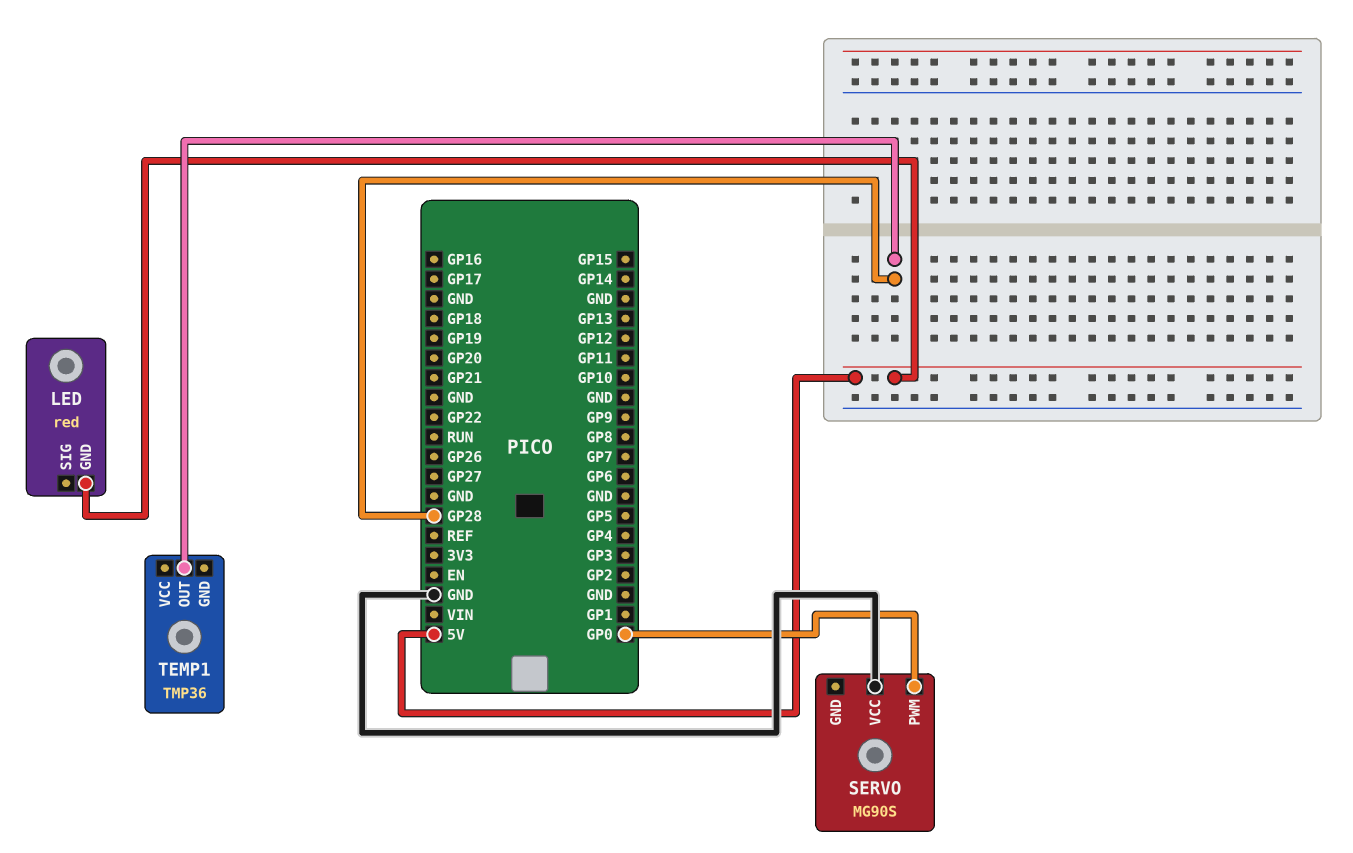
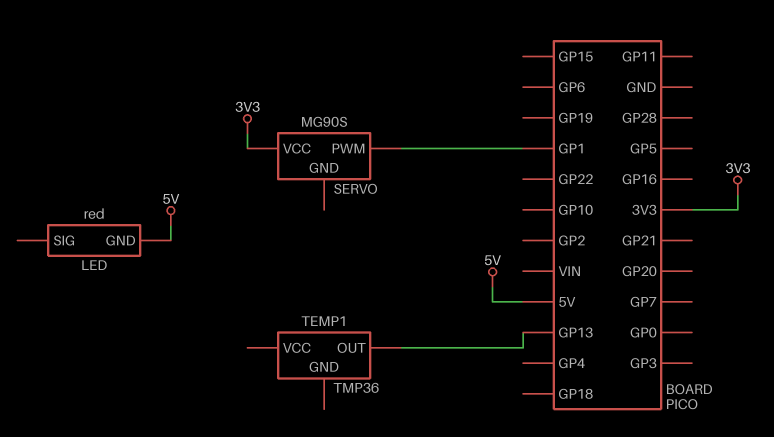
SERVO pin PWM: GP0 -> GP1
SERVO pin VCC: GND -> 3V3
TEMP1 pin OUT: GP28 -> GP13

